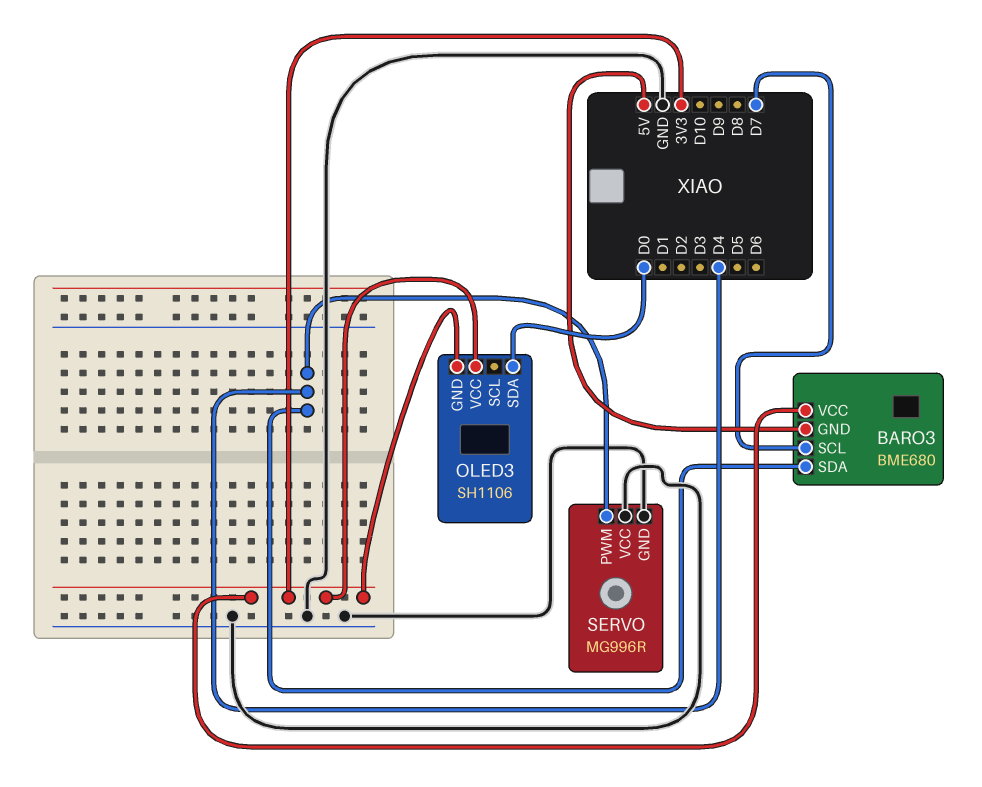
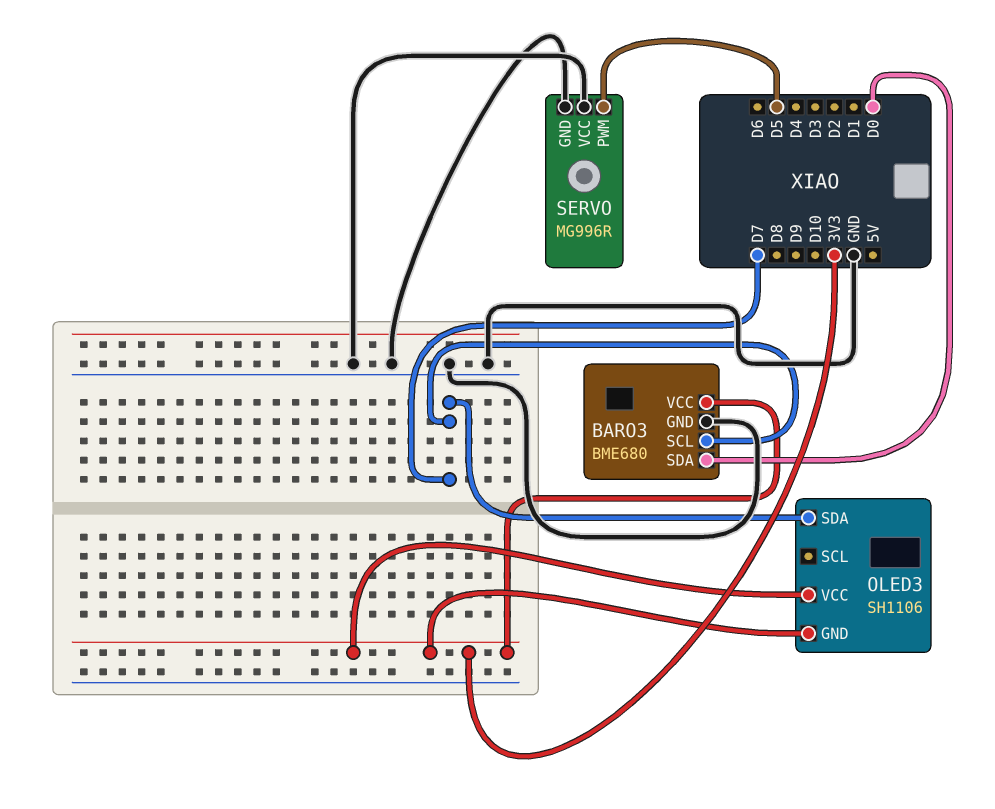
BARO3 pin GND: 5V -> GND
BARO3 pin SDA: D4 -> D0
OLED3 pin SDA: D0 -> D7
SERVO pin PWM: D4 -> D5

